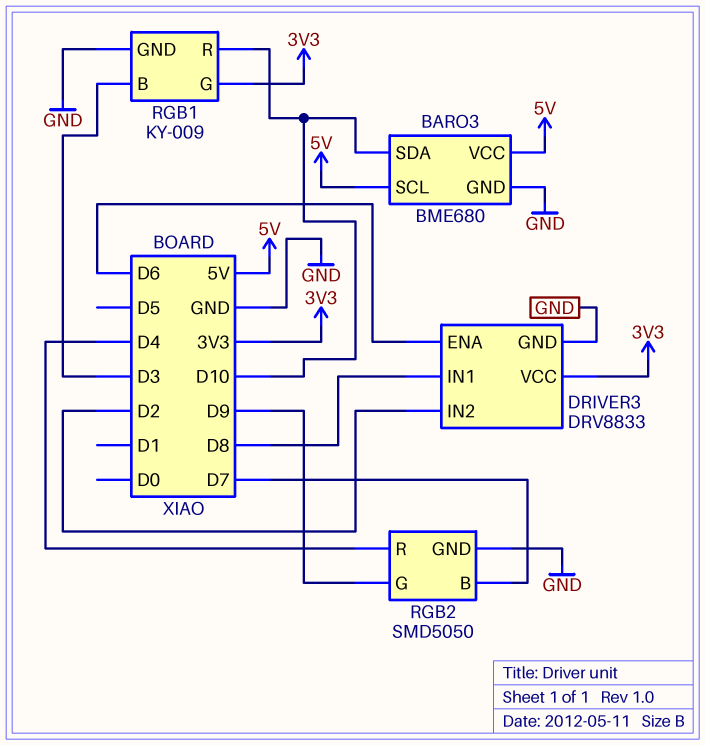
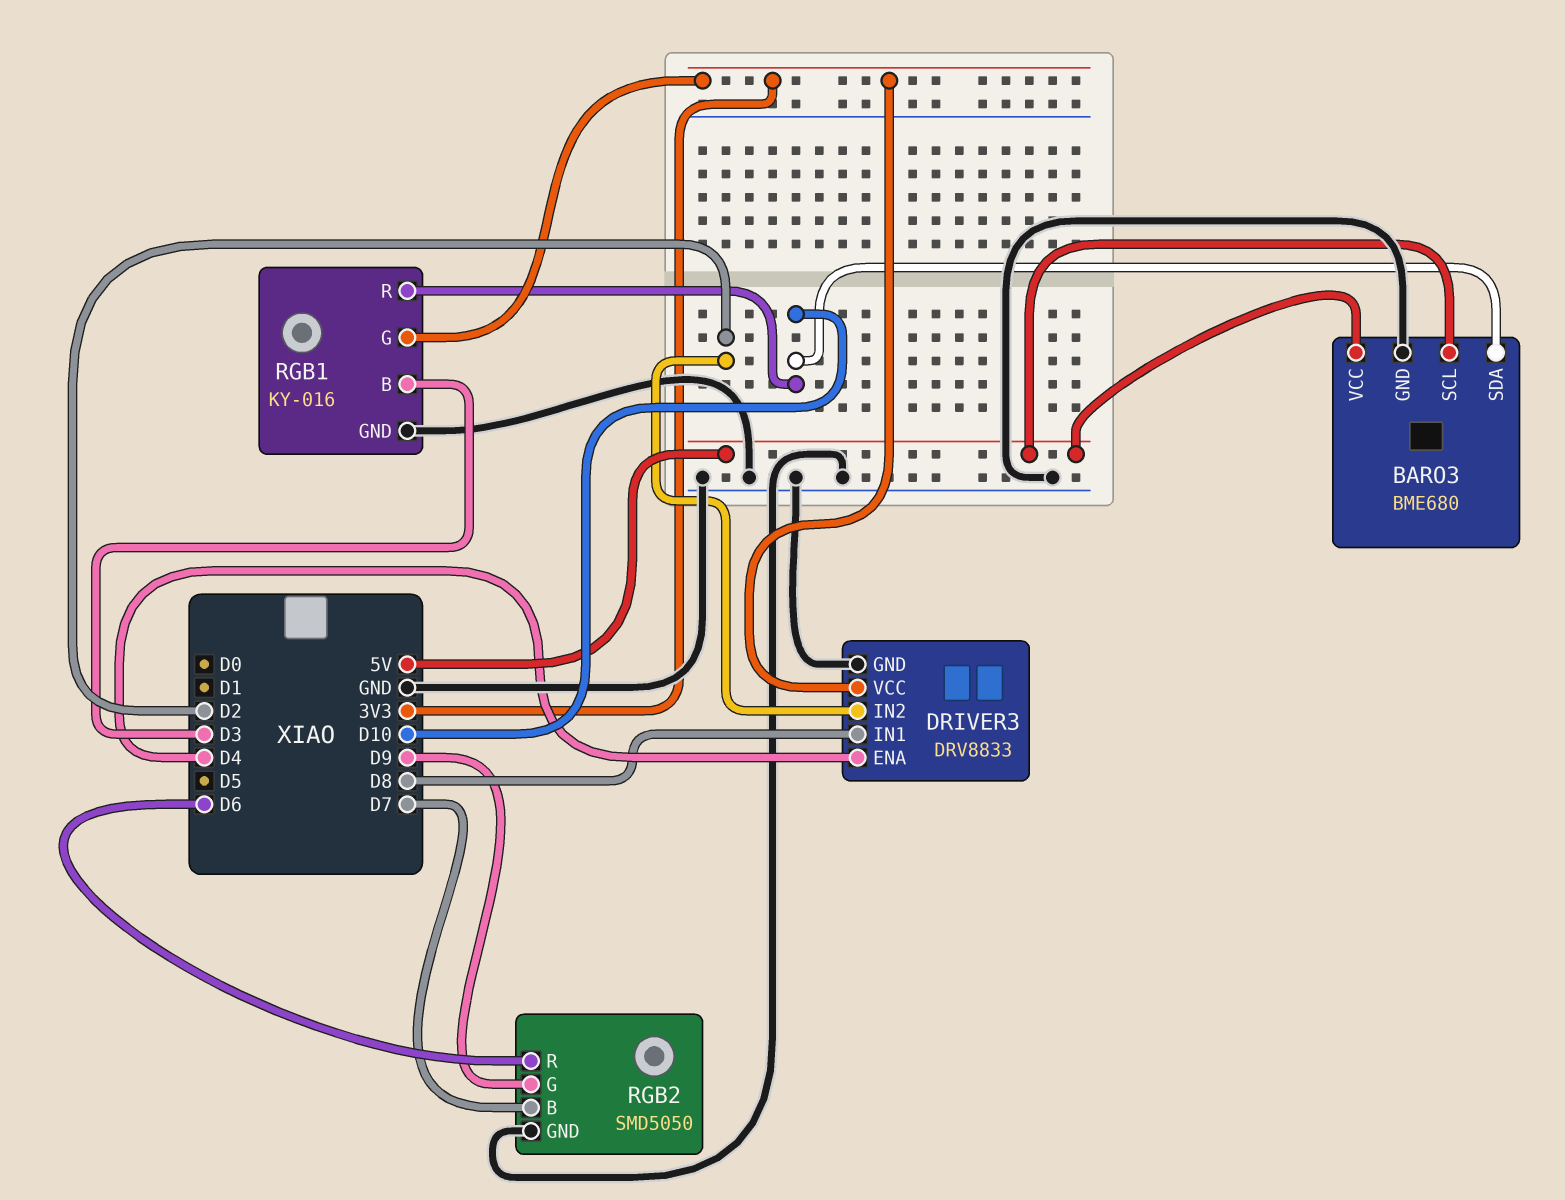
DRIVER3 pin ENA: D6 -> D4
RGB1: KY-009 -> KY-016
RGB2 pin R: D4 -> D6

